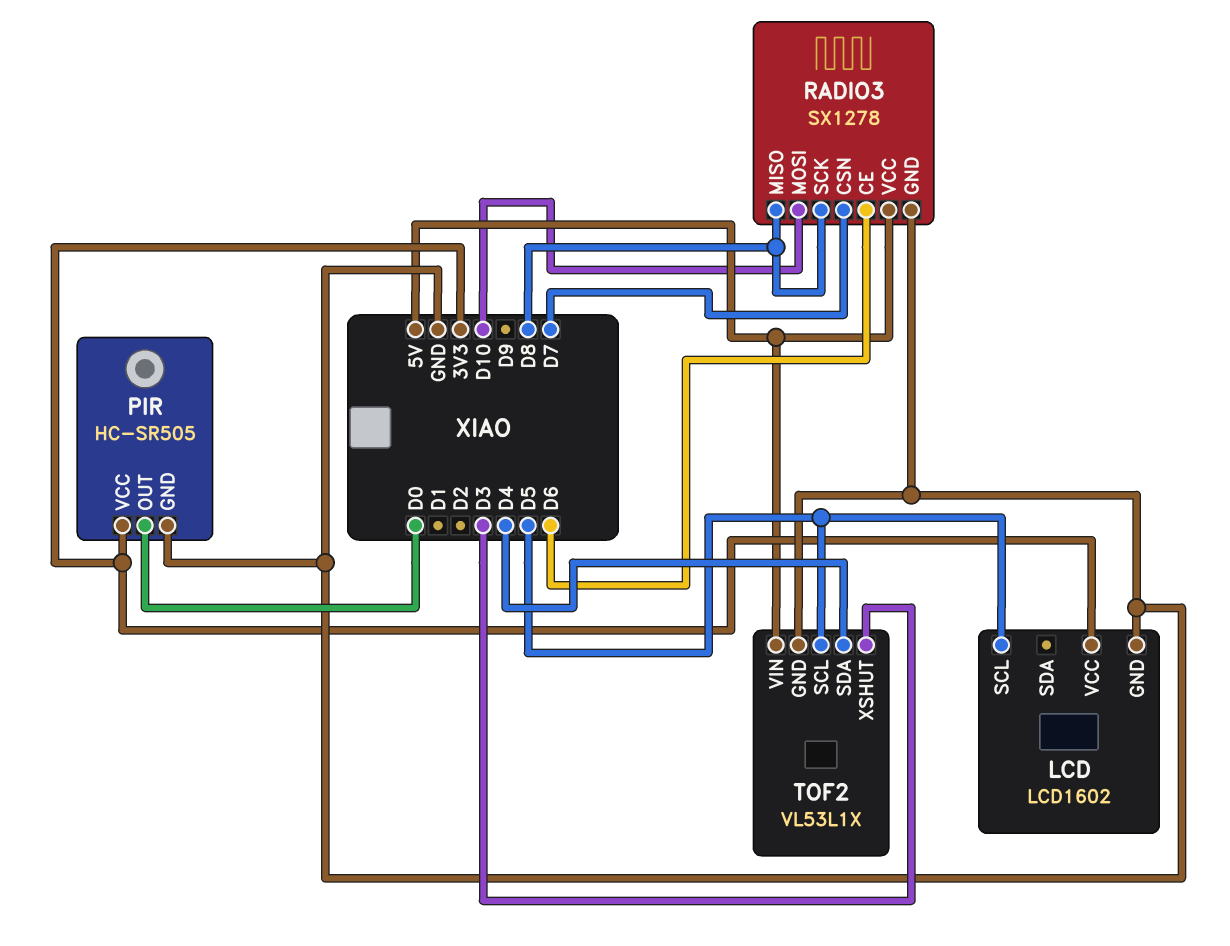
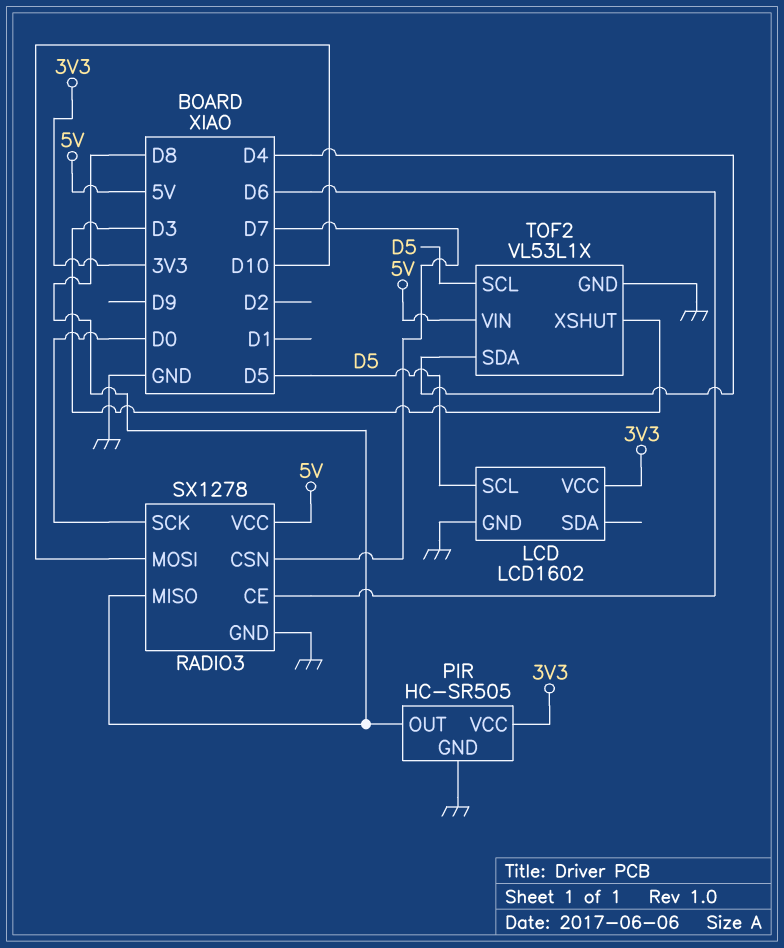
PIR pin OUT: D0 -> D8
RADIO3 pin SCK: D8 -> D0

